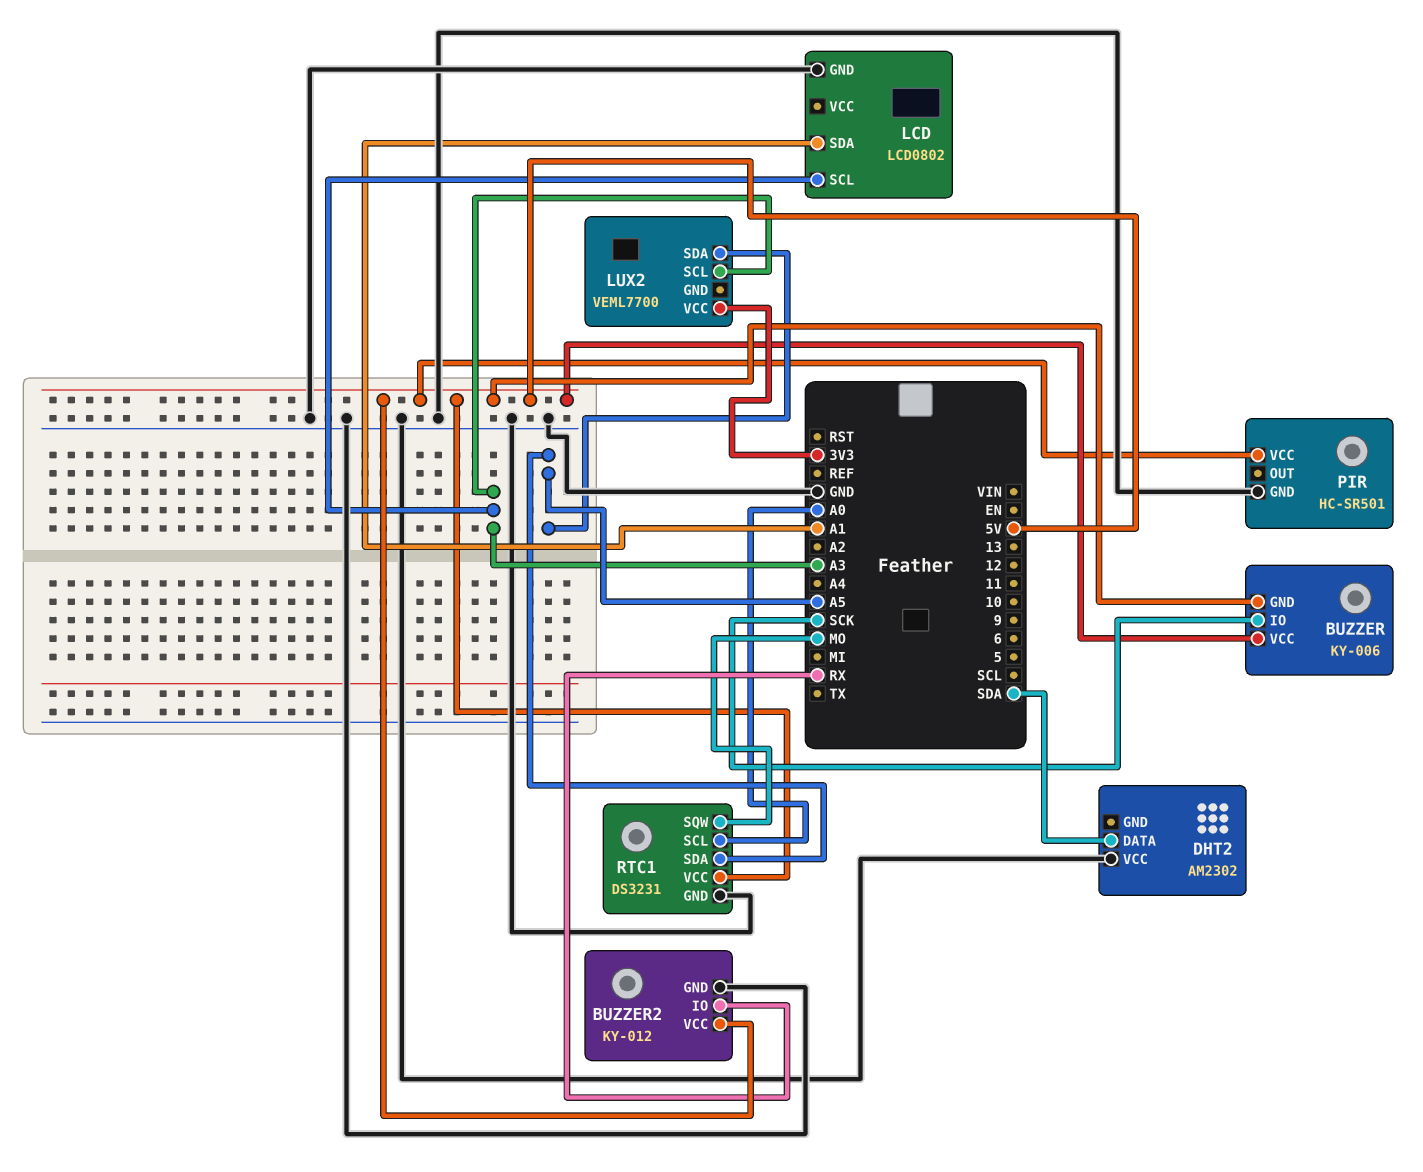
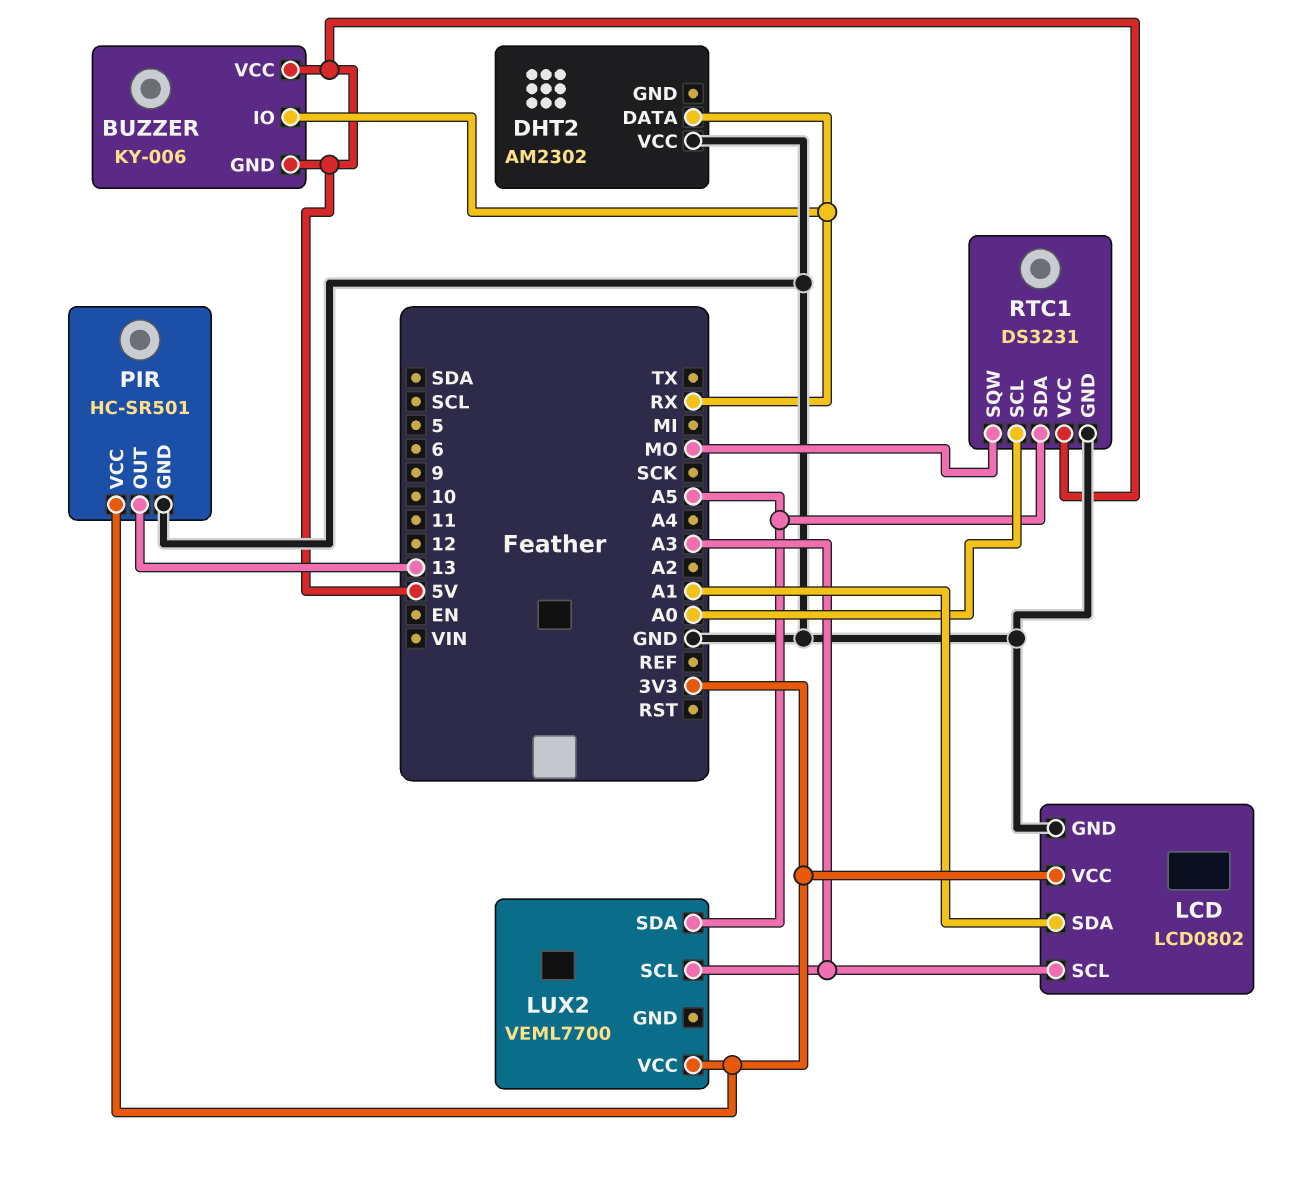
BUZZER pin IO: SCK -> RX
BUZZER2: KY-012 -> none
BUZZER2 pin GND: GND -> none
BUZZER2 pin IO: RX -> none
BUZZER2 pin VCC: 5V -> none
DHT2 pin DATA: SDA -> RX
LCD pin VCC: none -> 3V3
PIR pin OUT: none -> 13
PIR pin VCC: 5V -> 3V3

